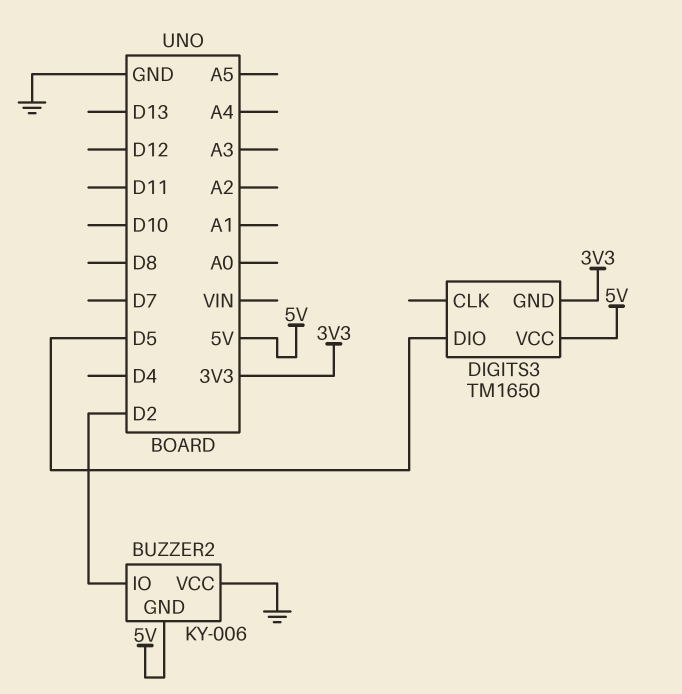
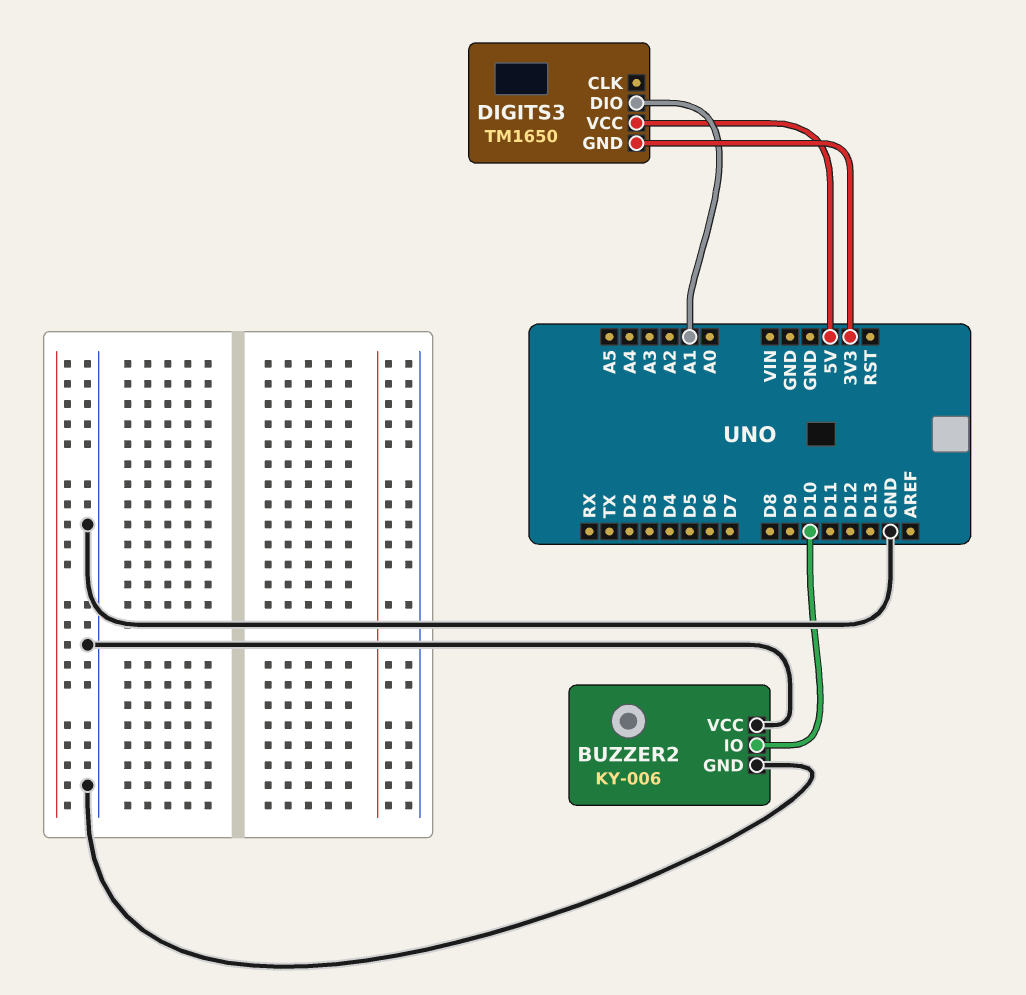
BUZZER2 pin GND: 5V -> GND
BUZZER2 pin IO: D2 -> D10
DIGITS3 pin DIO: D5 -> A1

